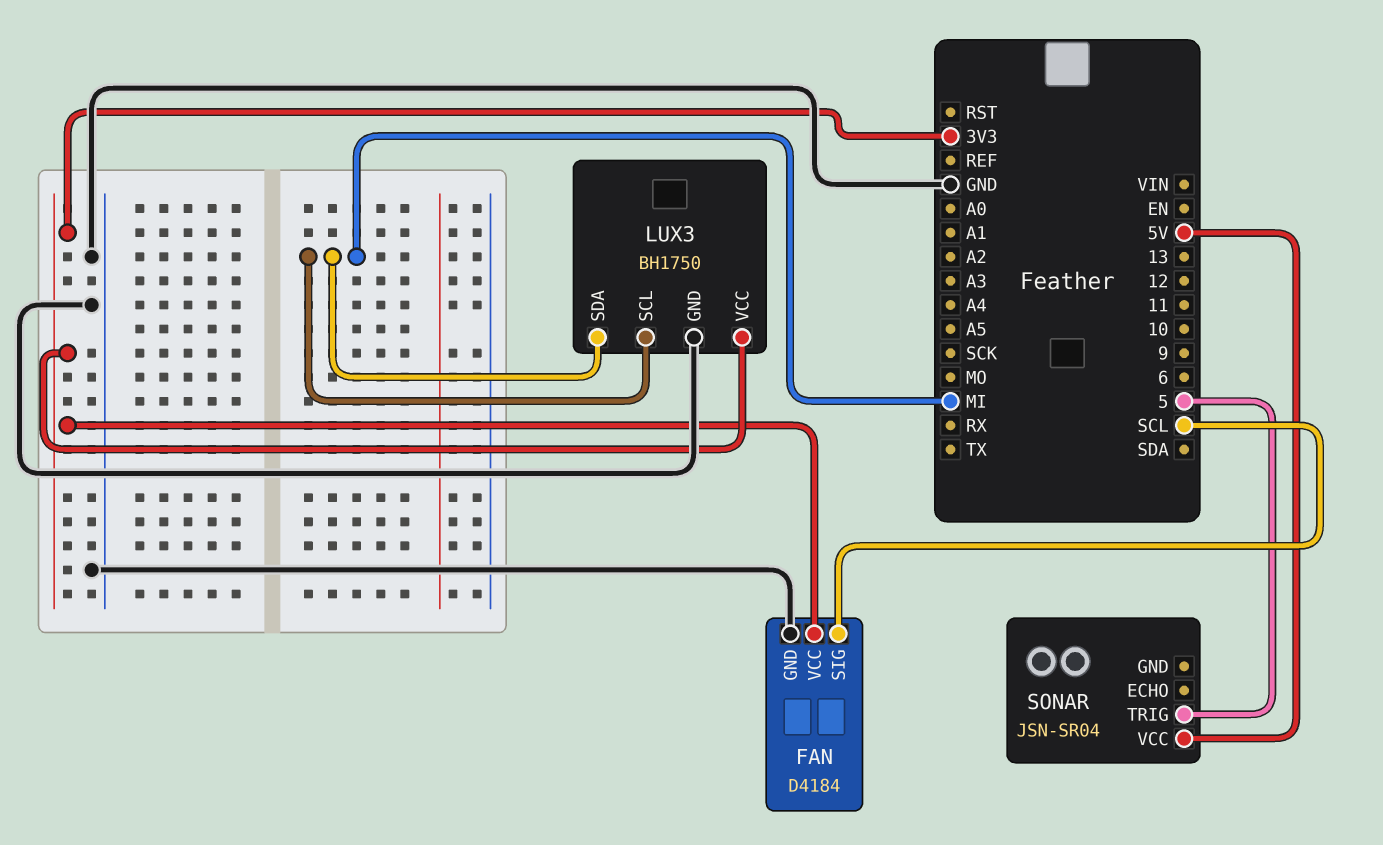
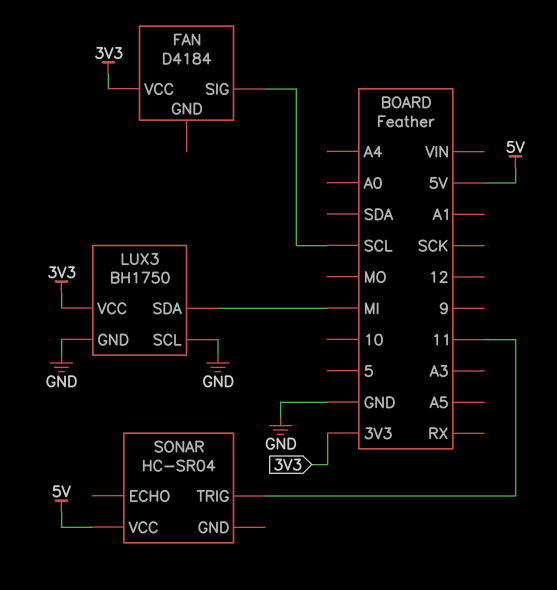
FAN pin GND: GND -> none
LUX3 pin SCL: MI -> GND
SONAR: JSN-SR04 -> HC-SR04
SONAR pin TRIG: 5 -> 11

